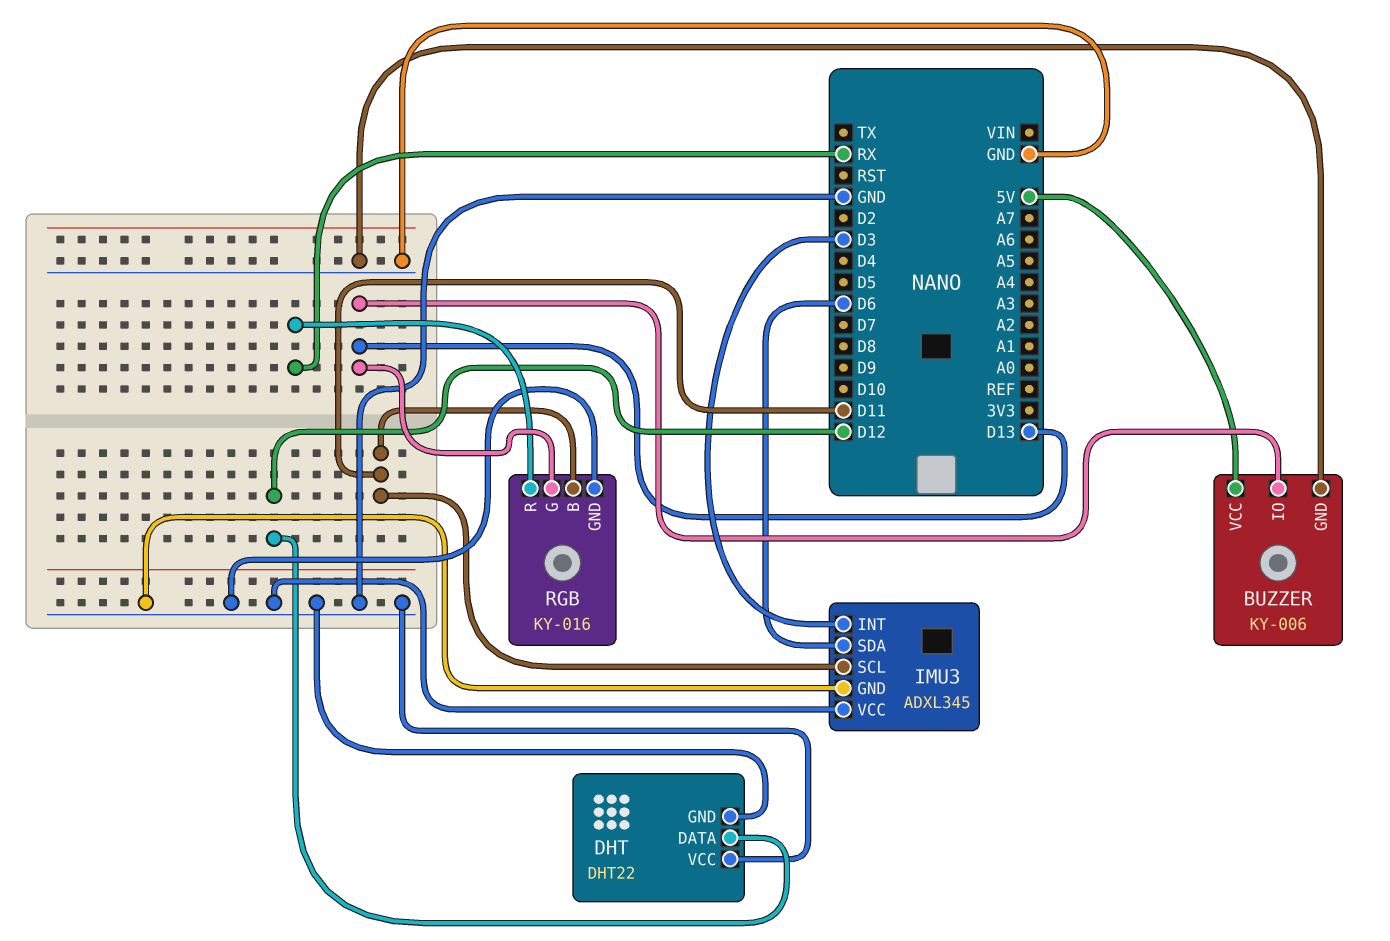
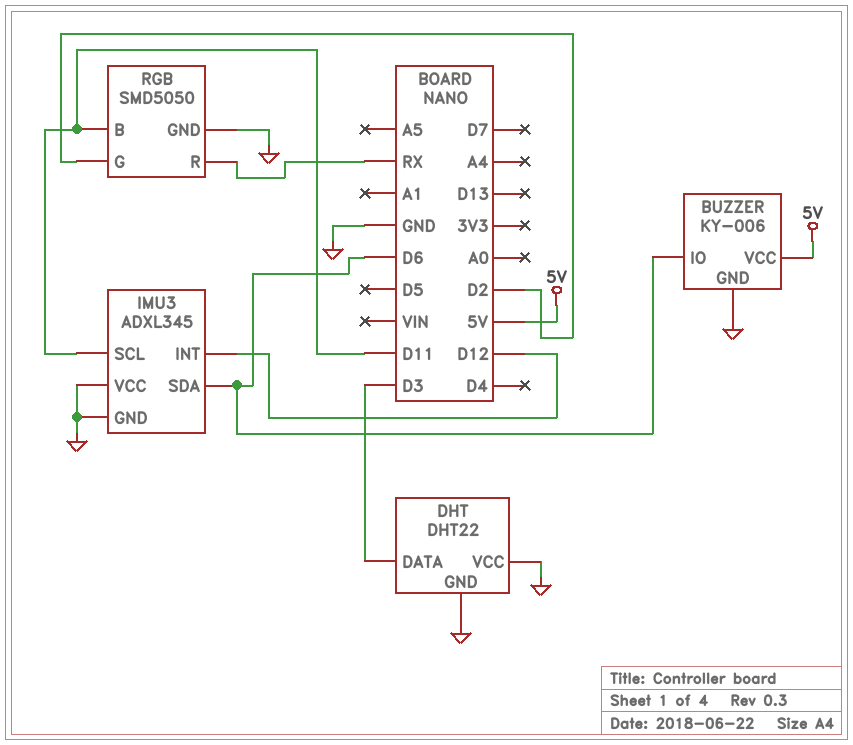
BUZZER pin IO: D13 -> D6
DHT pin DATA: D12 -> D3
IMU3 pin INT: D3 -> D12
RGB: KY-016 -> SMD5050
RGB pin G: D13 -> D2

